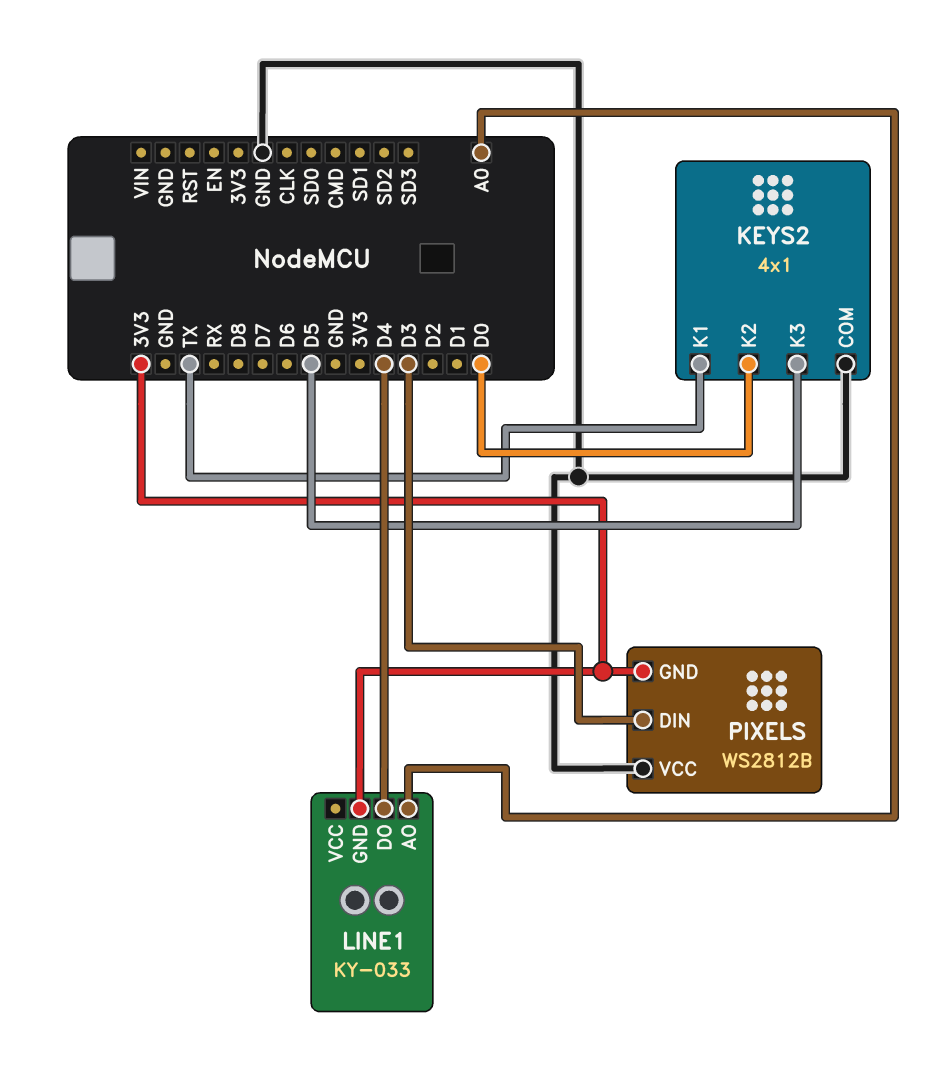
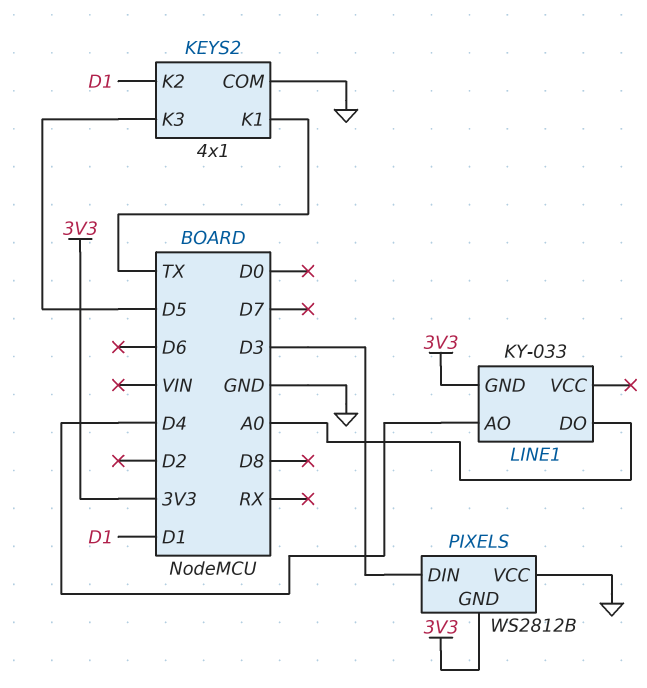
KEYS2 pin K2: D0 -> D1
LINE1 pin AO: A0 -> D4
LINE1 pin DO: D4 -> A0

